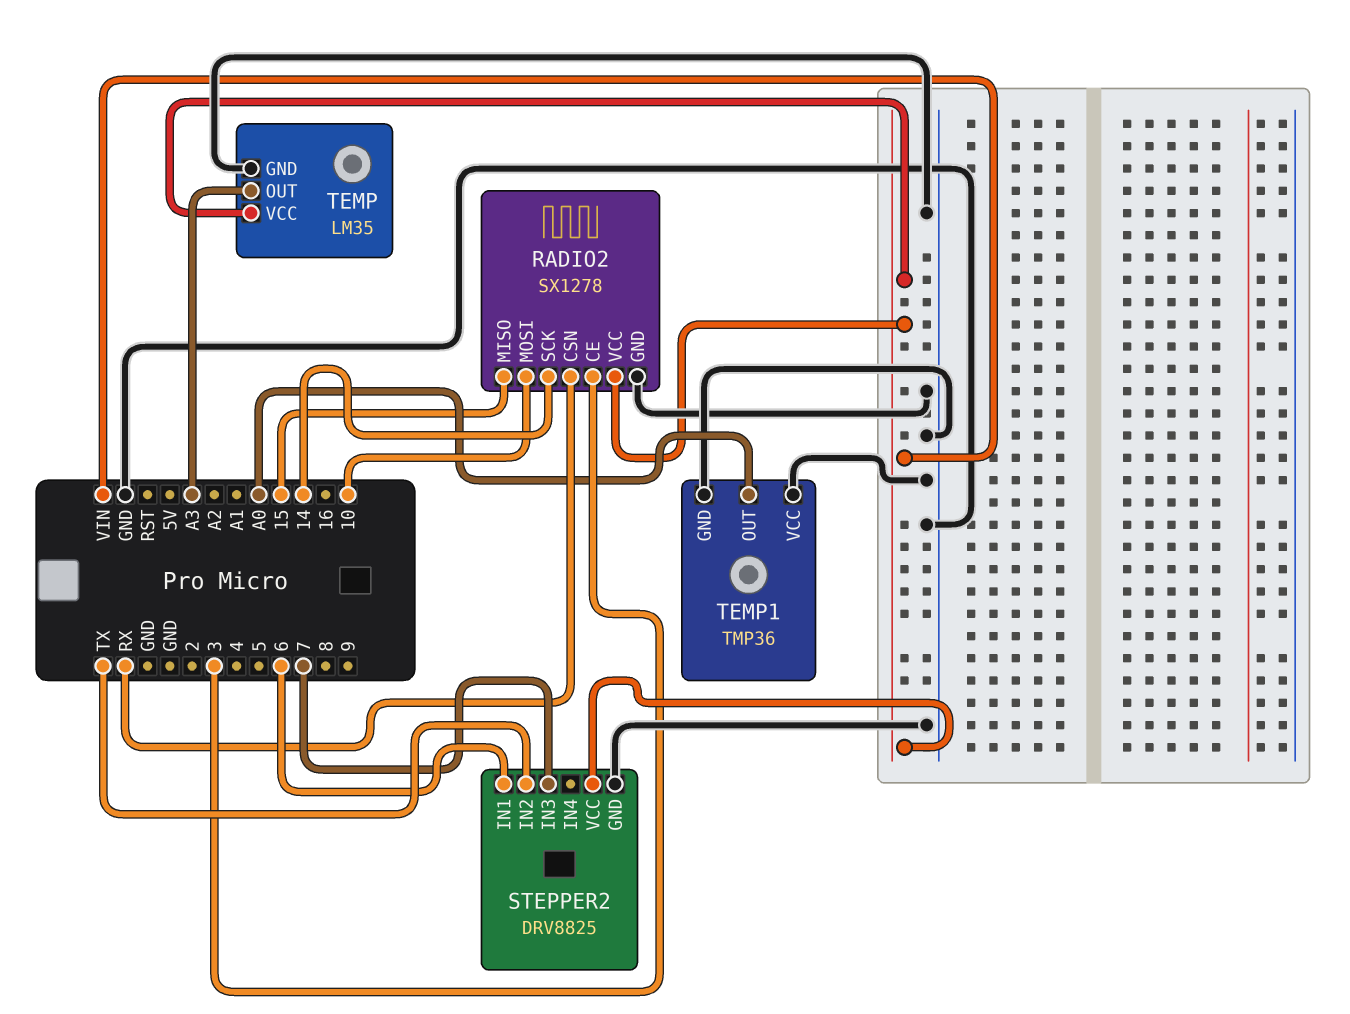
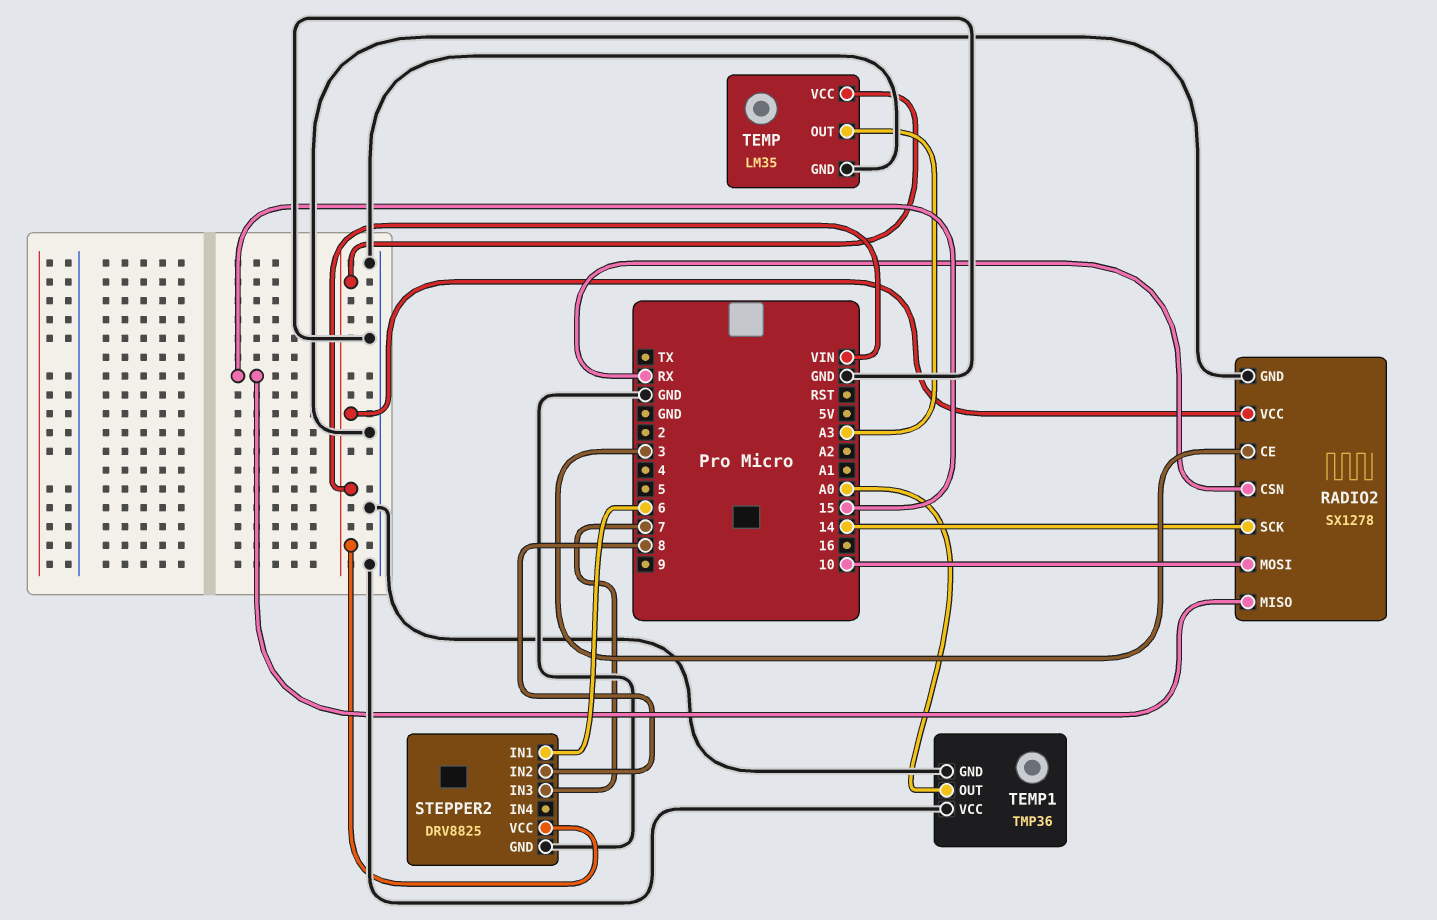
STEPPER2 pin IN2: TX -> 8

